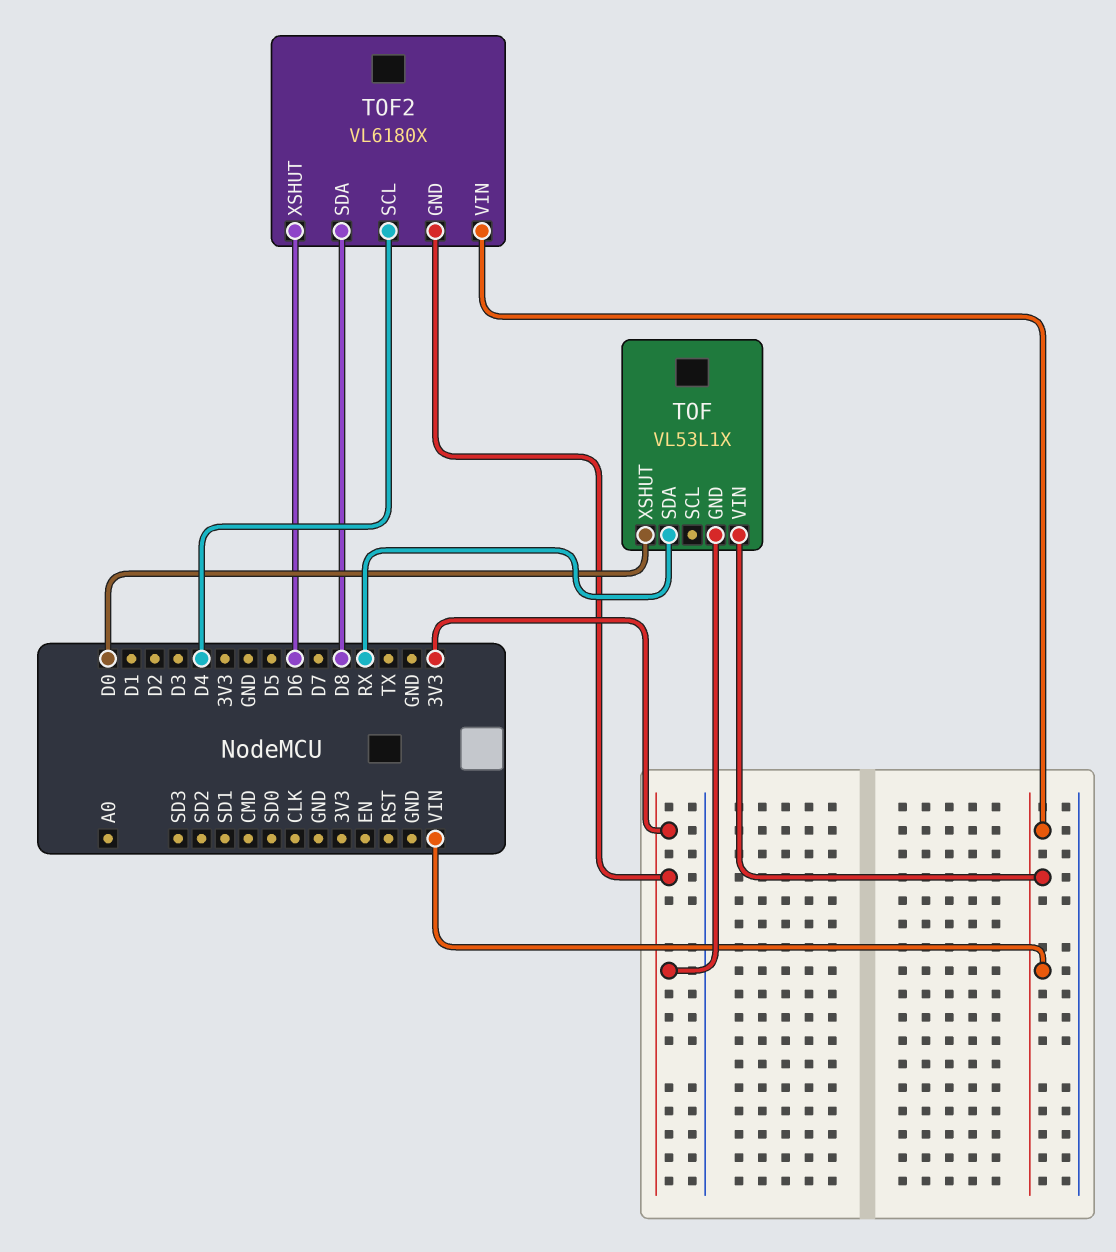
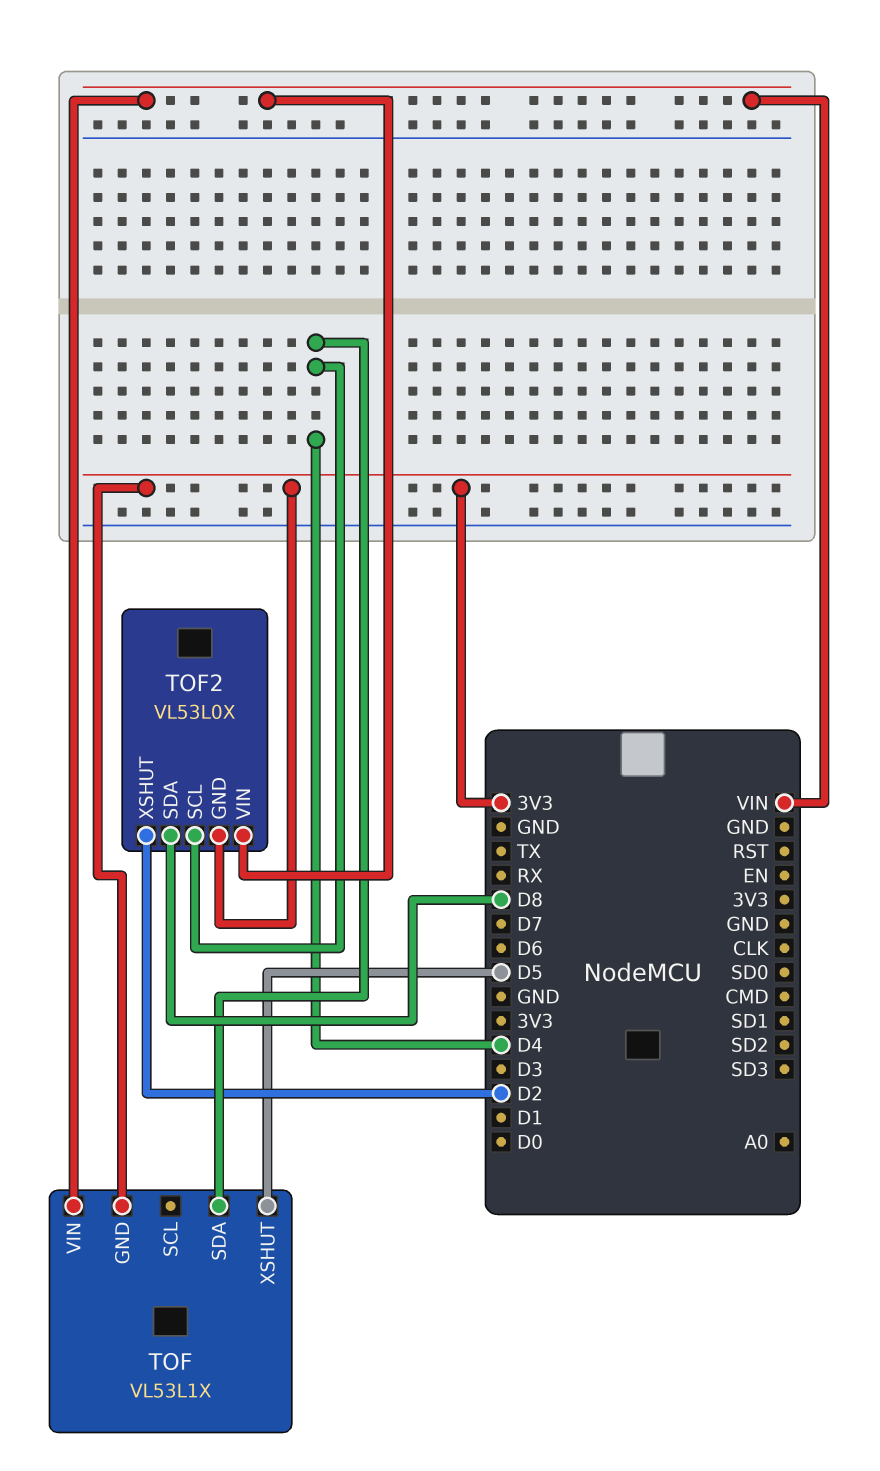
TOF pin SDA: RX -> D4
TOF pin XSHUT: D0 -> D5
TOF2: VL6180X -> VL53L0X
TOF2 pin XSHUT: D6 -> D2

